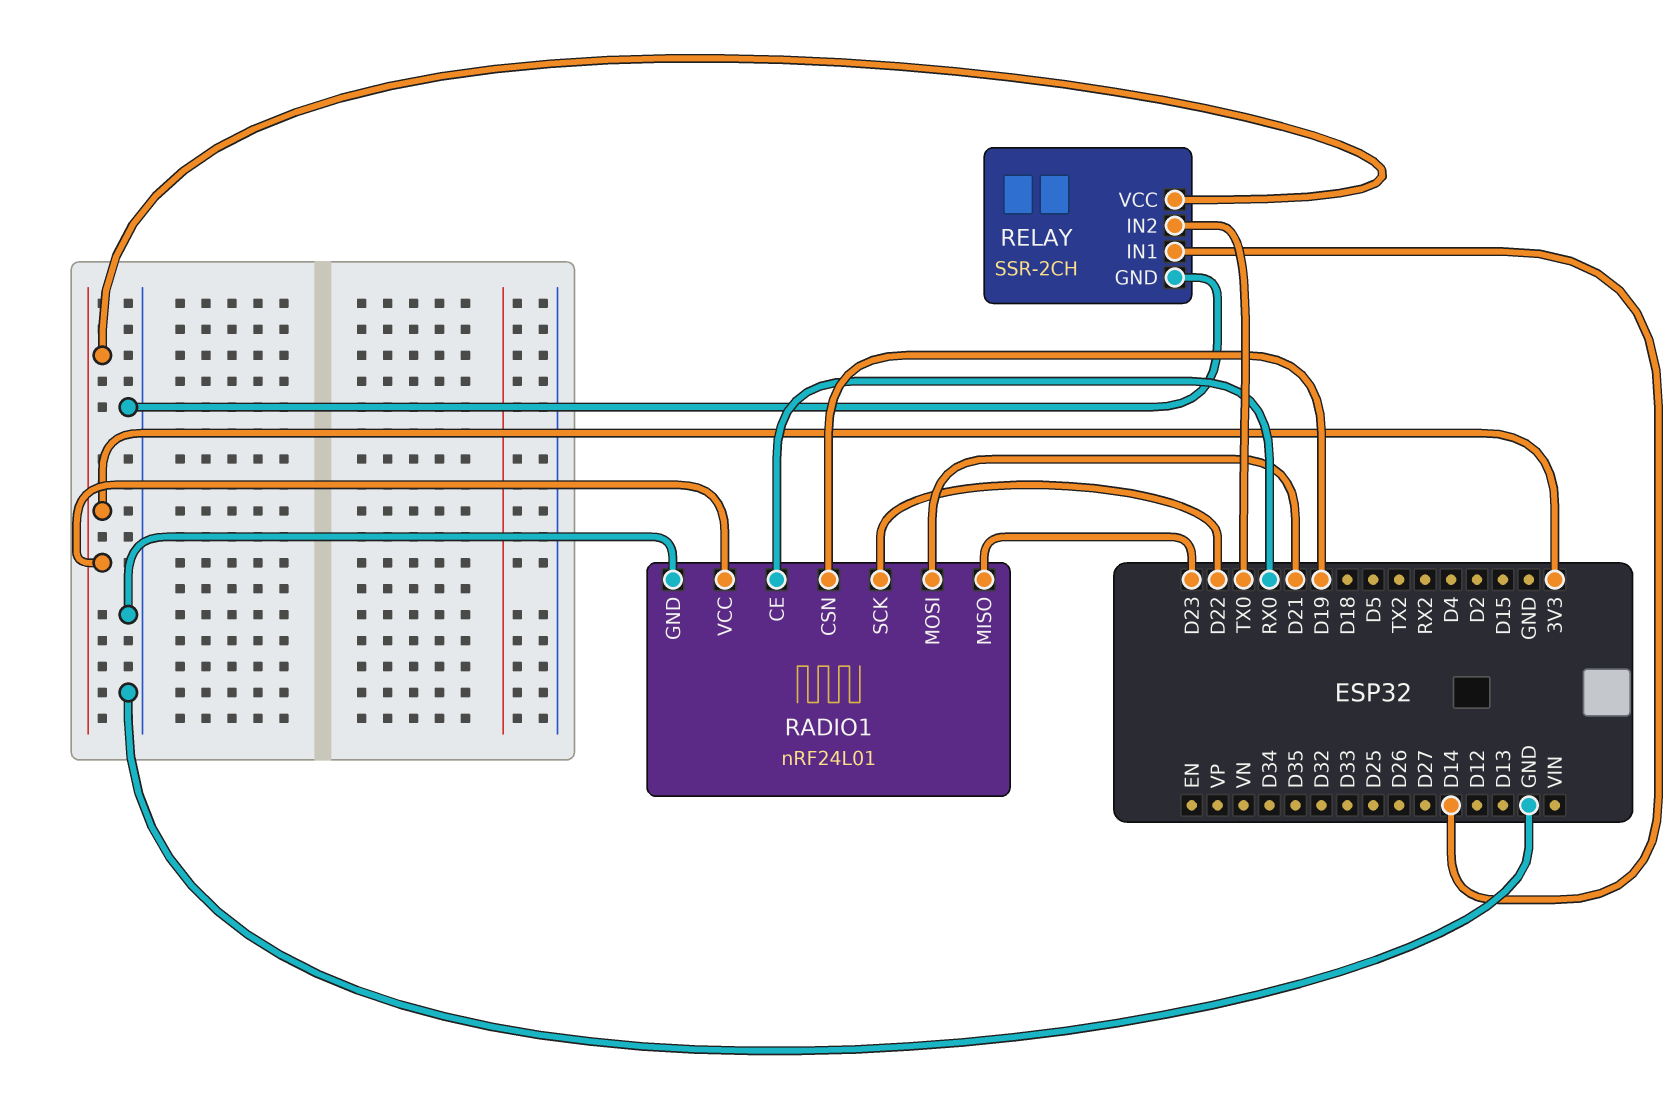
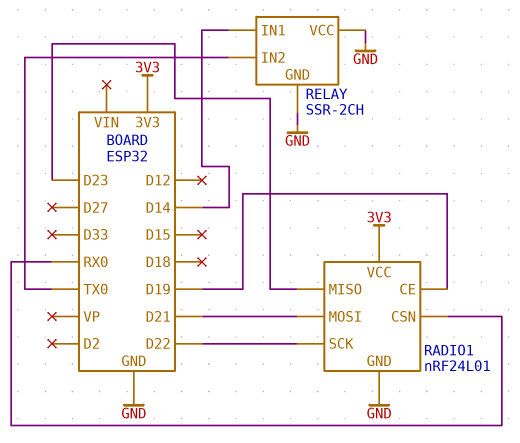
RADIO1 pin CE: RX0 -> D19
RADIO1 pin CSN: D19 -> RX0
RELAY pin VCC: 3V3 -> GND

